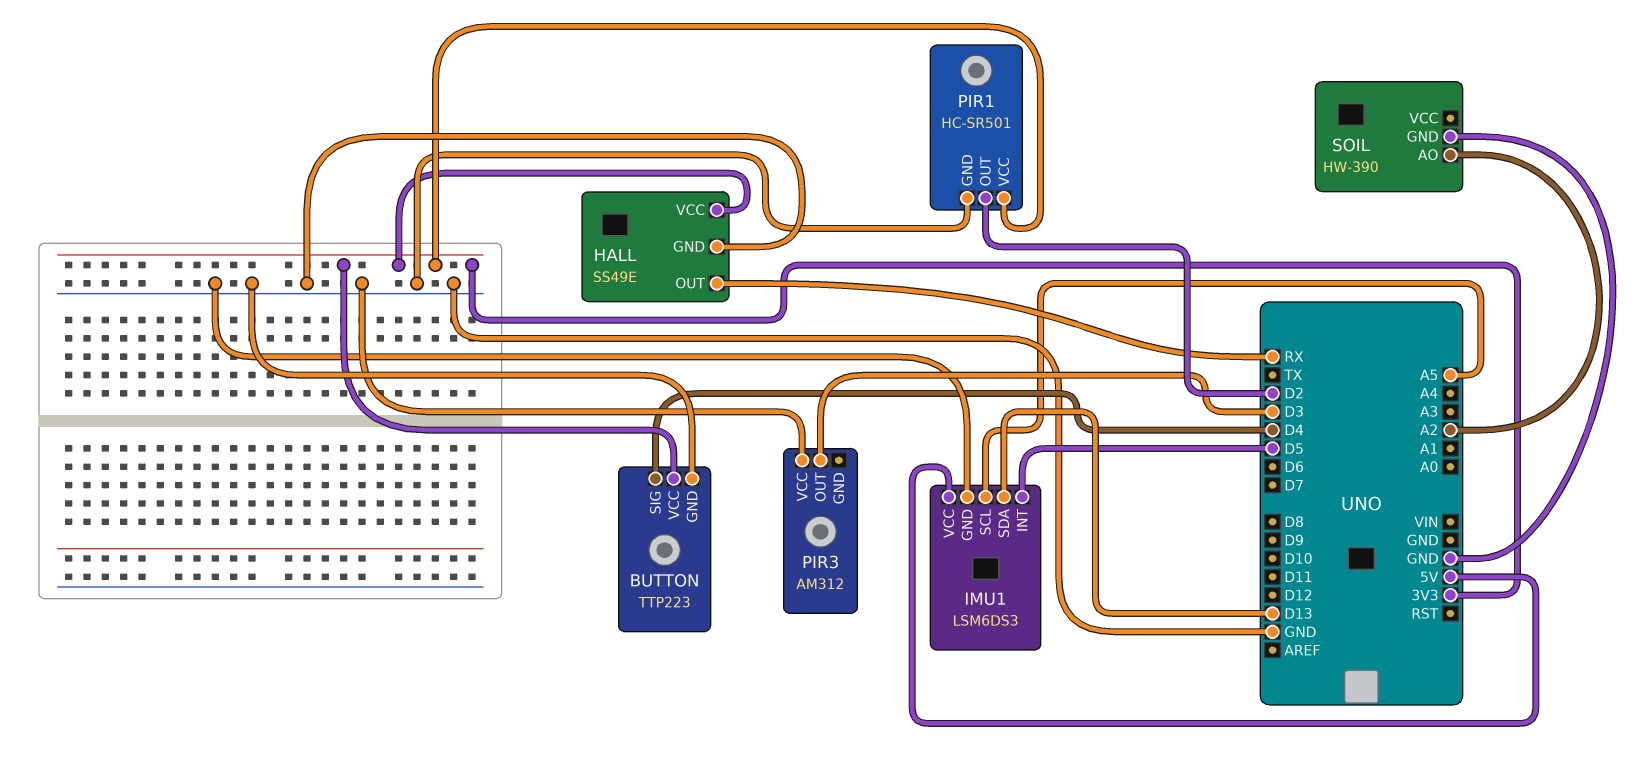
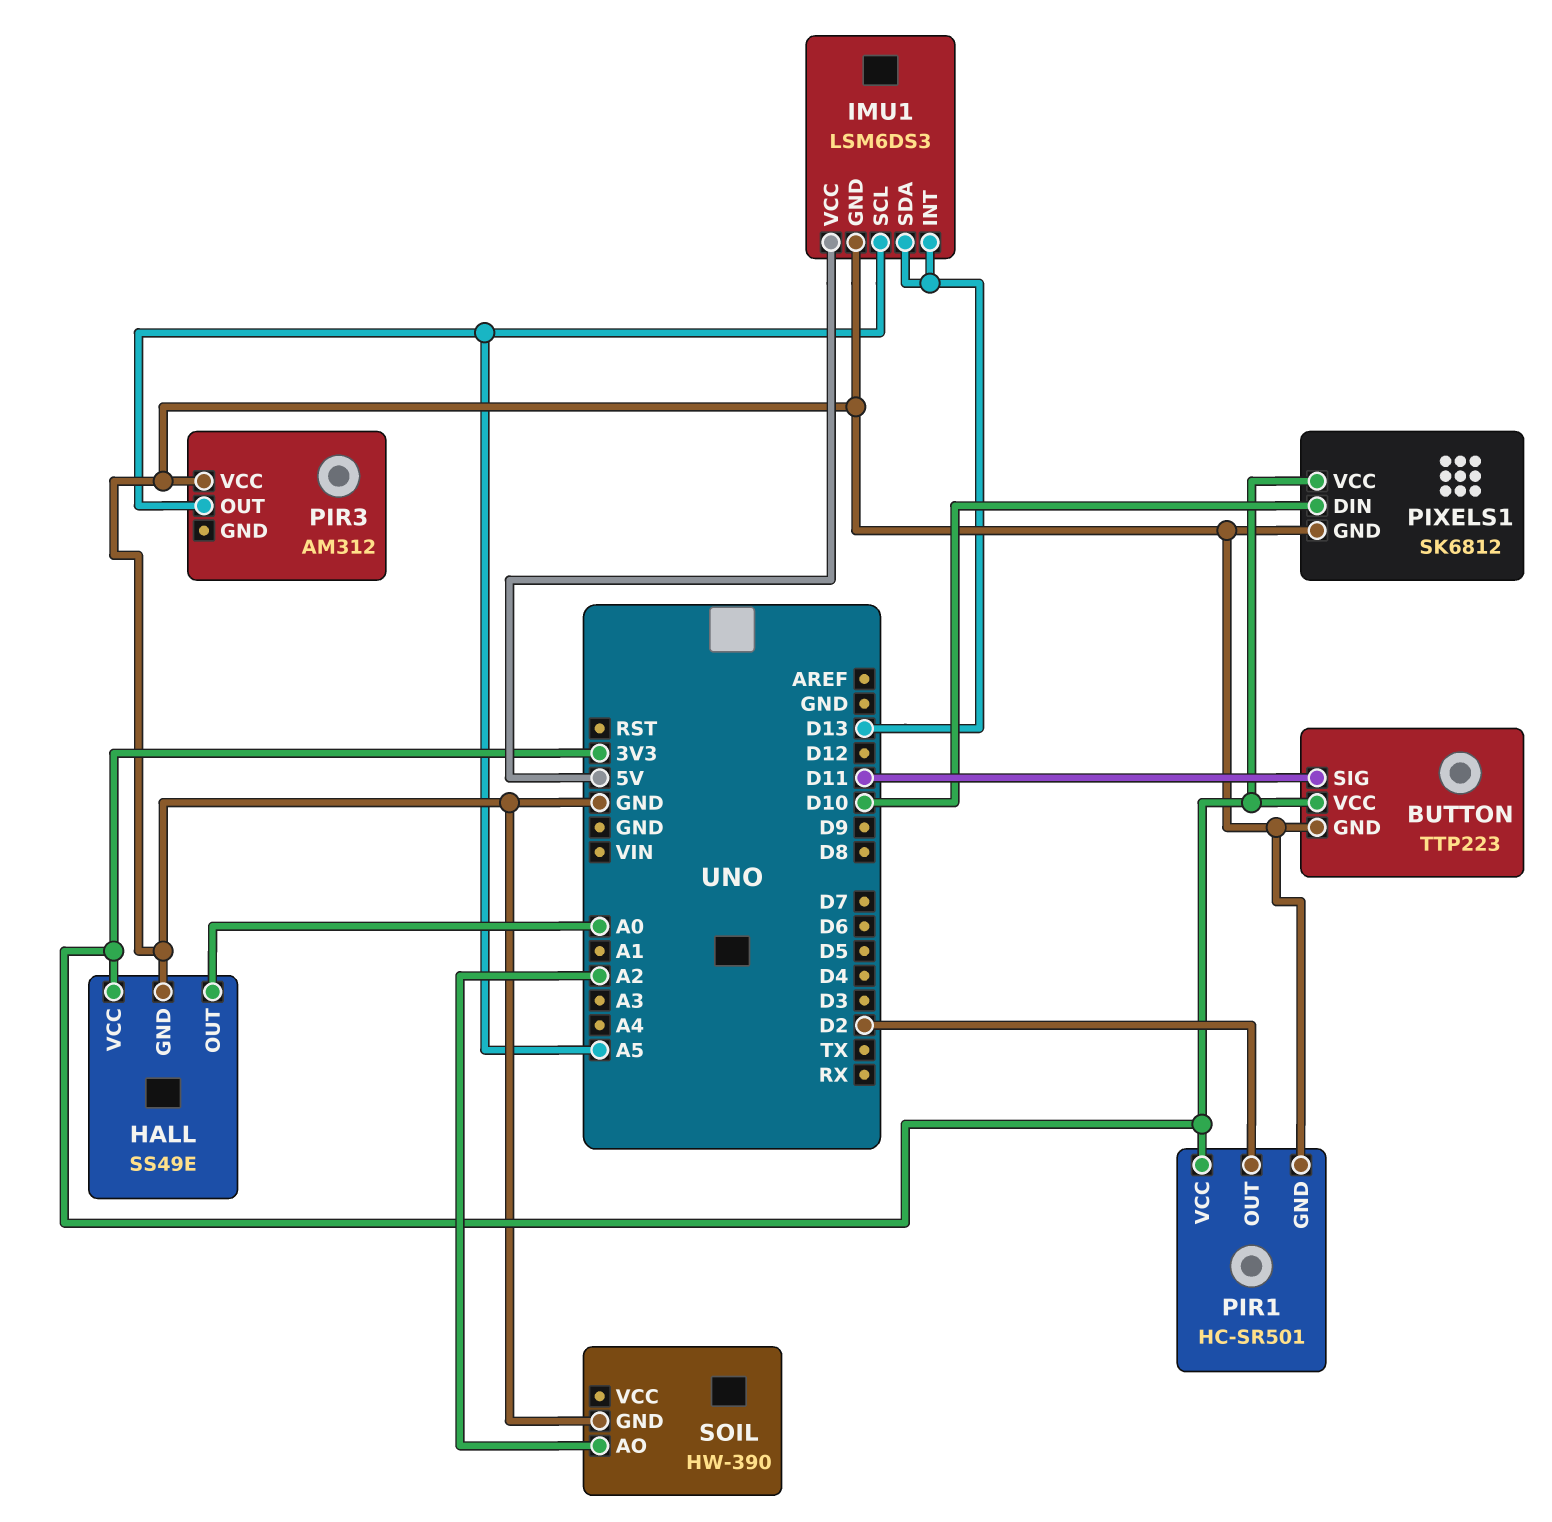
BUTTON pin SIG: D4 -> D11
HALL pin OUT: RX -> A0
IMU1 pin INT: D5 -> D13
PIR3 pin OUT: D3 -> A5
PIXELS1: none -> SK6812
PIXELS1 pin DIN: none -> D10
PIXELS1 pin GND: none -> GND
PIXELS1 pin VCC: none -> 3V3

